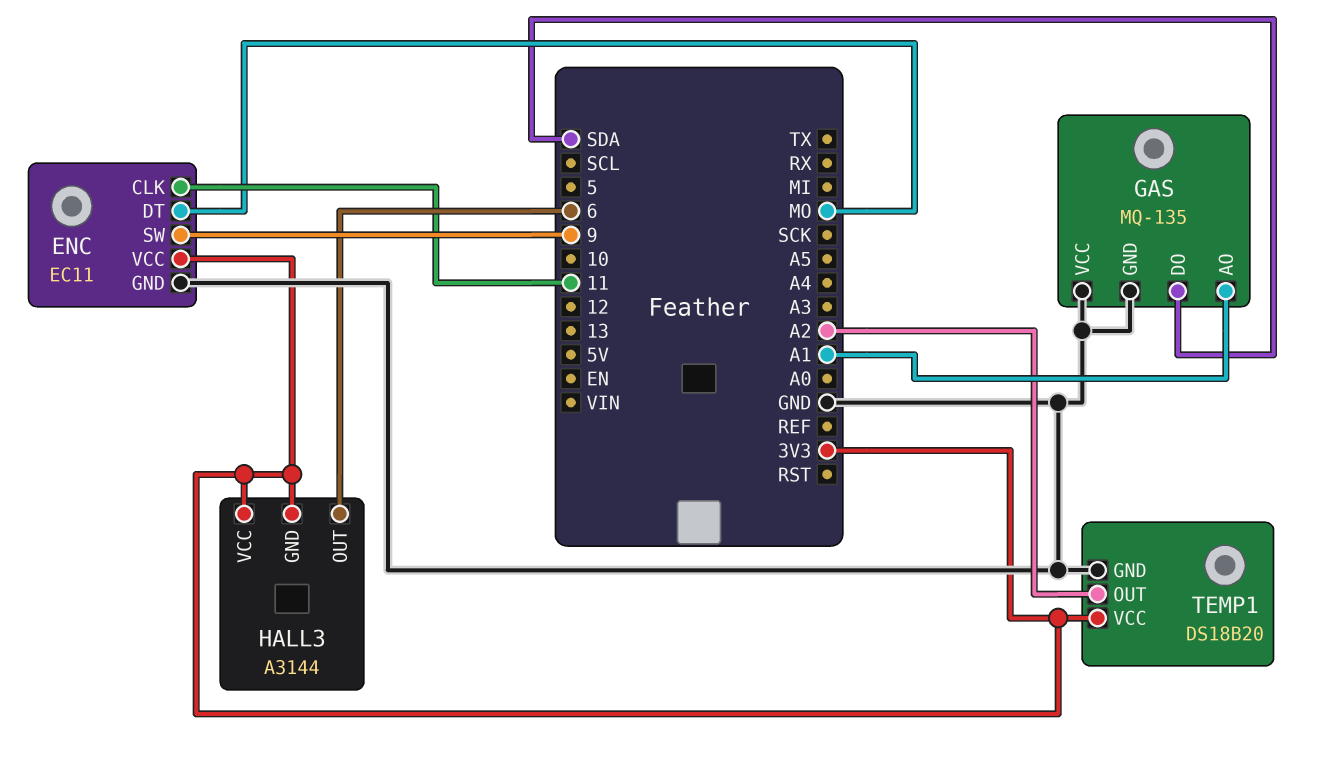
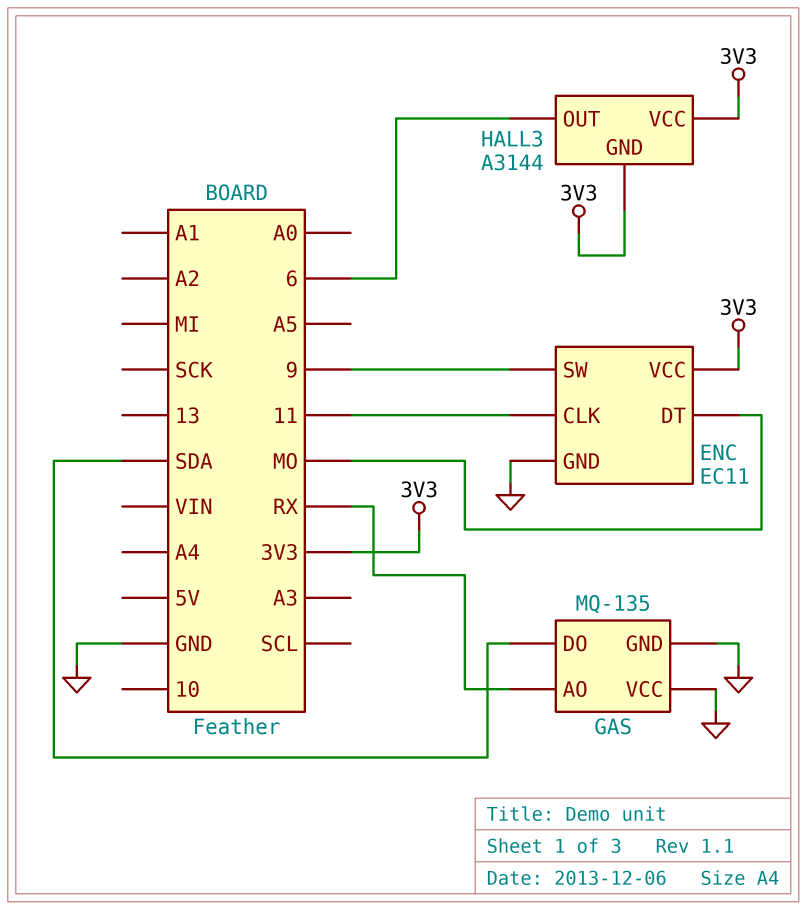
GAS pin AO: A1 -> RX
TEMP1: DS18B20 -> none
TEMP1 pin GND: GND -> none
TEMP1 pin OUT: A2 -> none
TEMP1 pin VCC: 3V3 -> none

